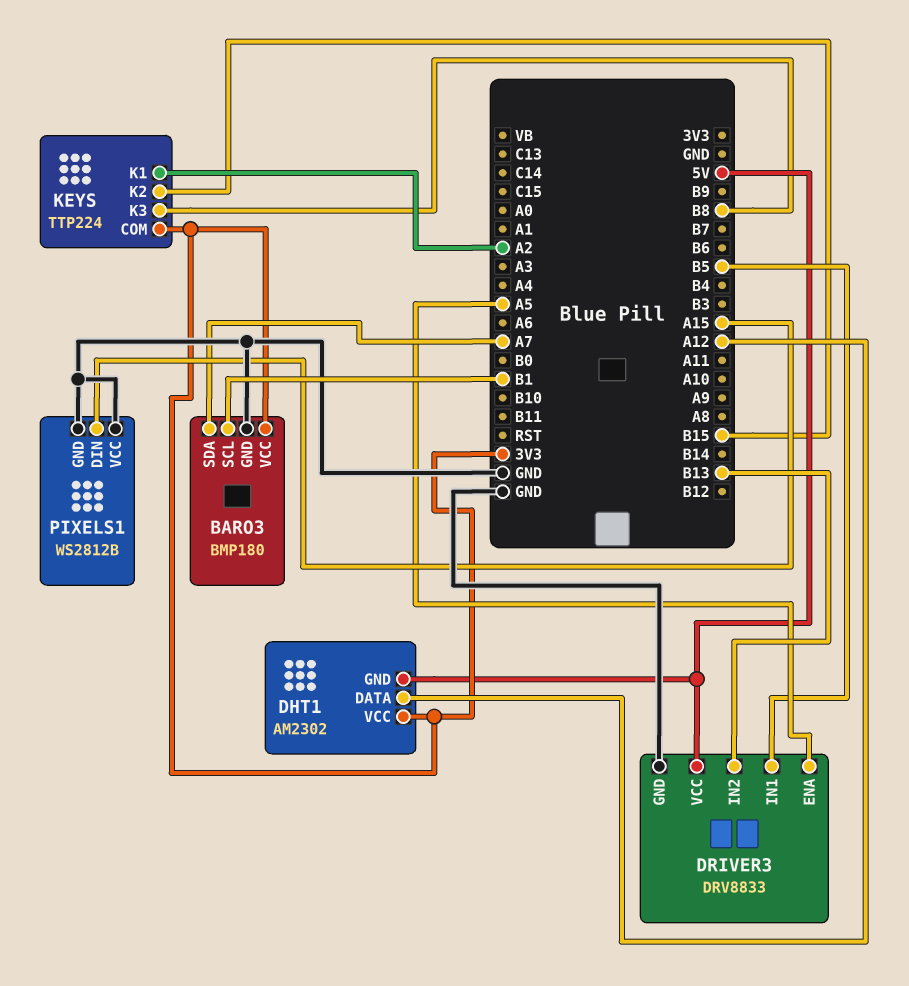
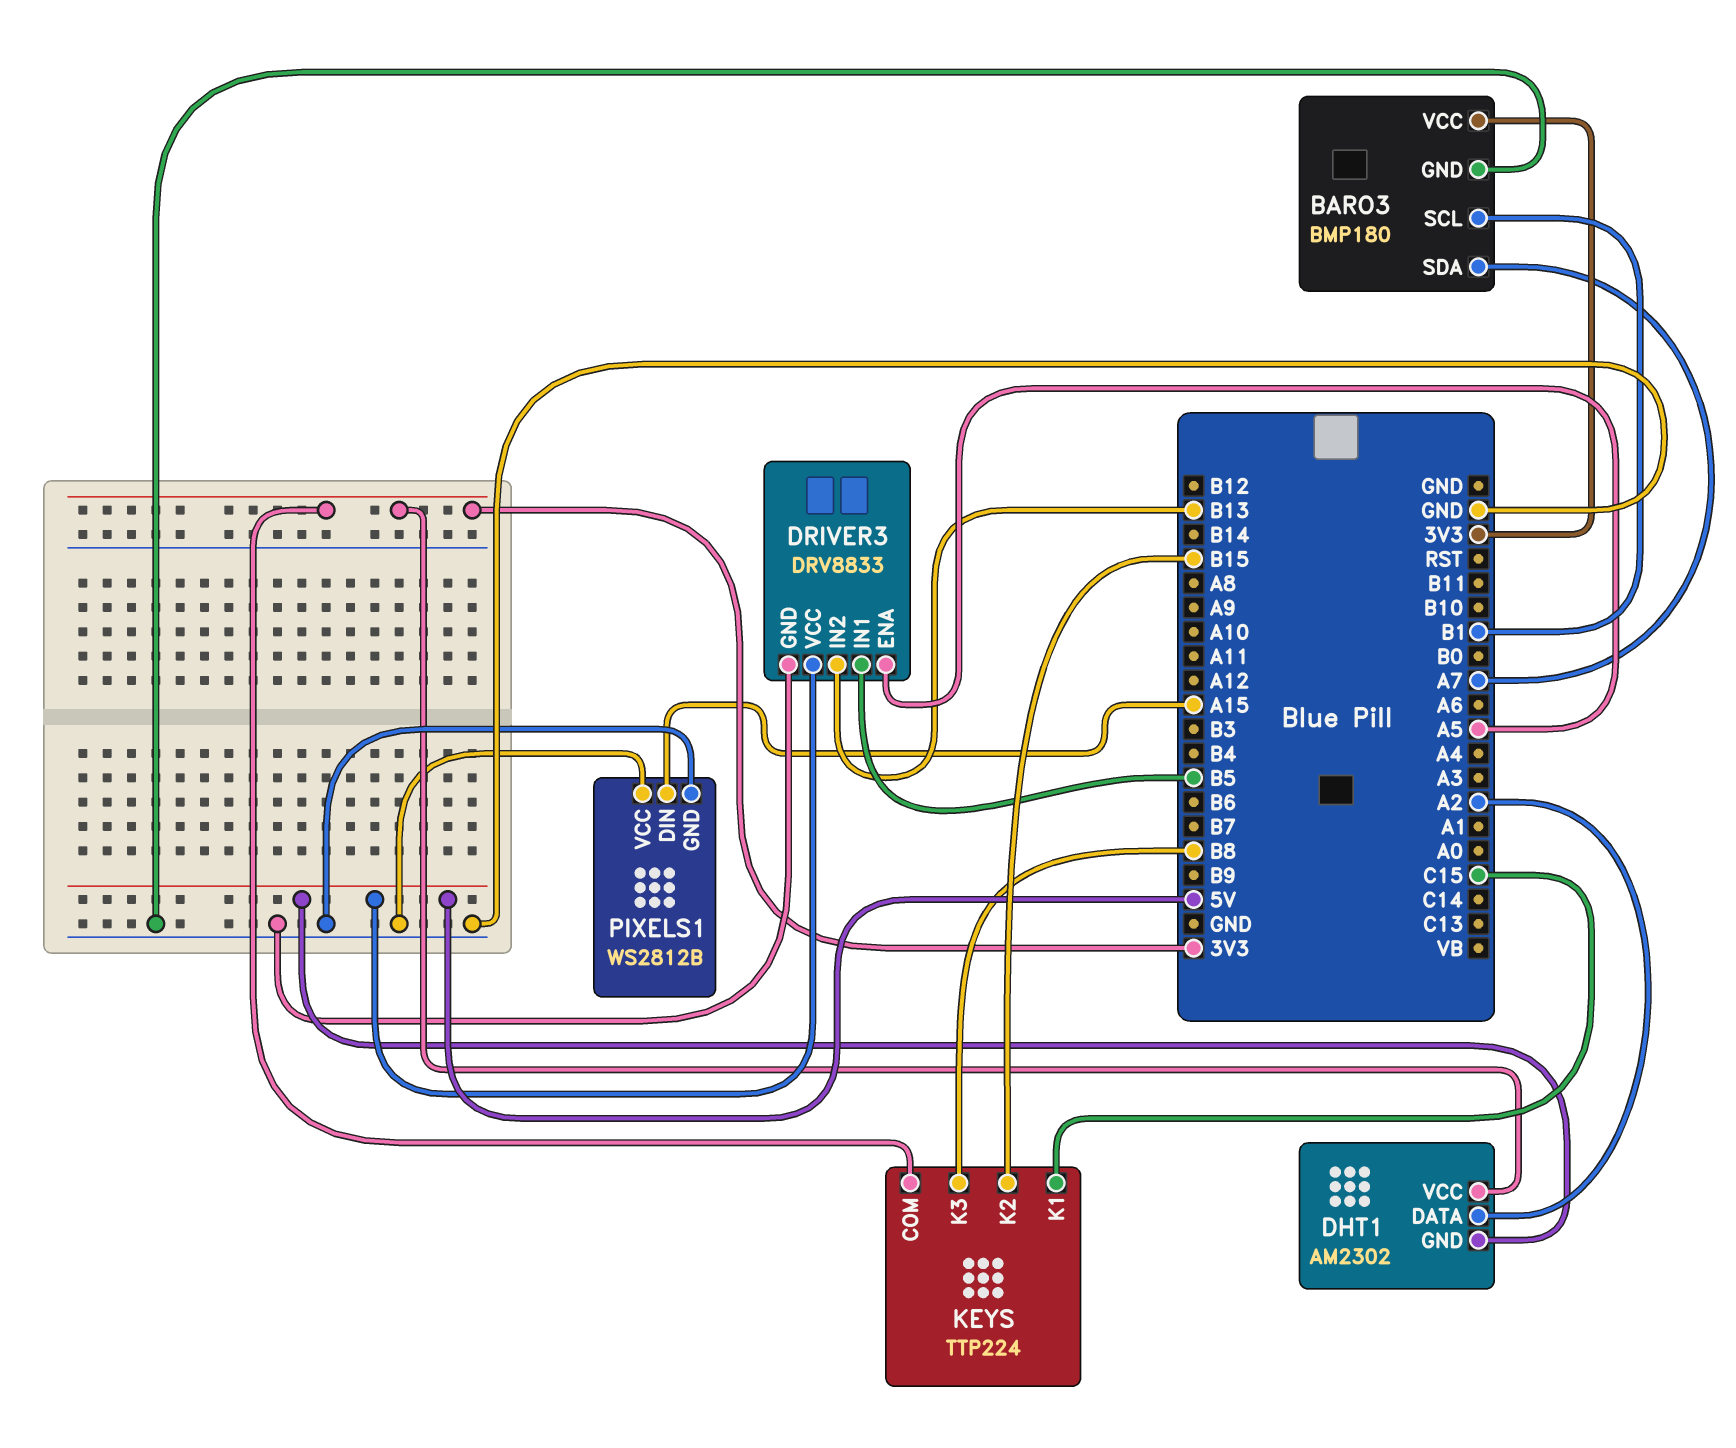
DHT1 pin DATA: A12 -> A2
KEYS pin K1: A2 -> C15

